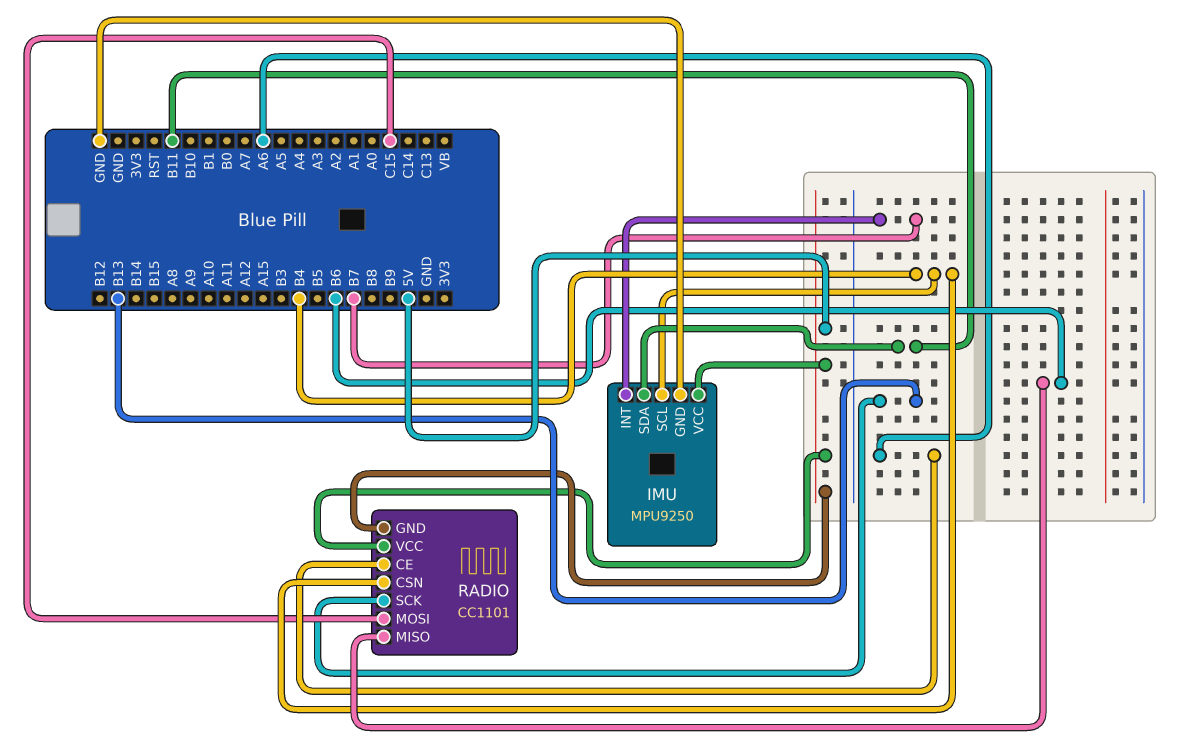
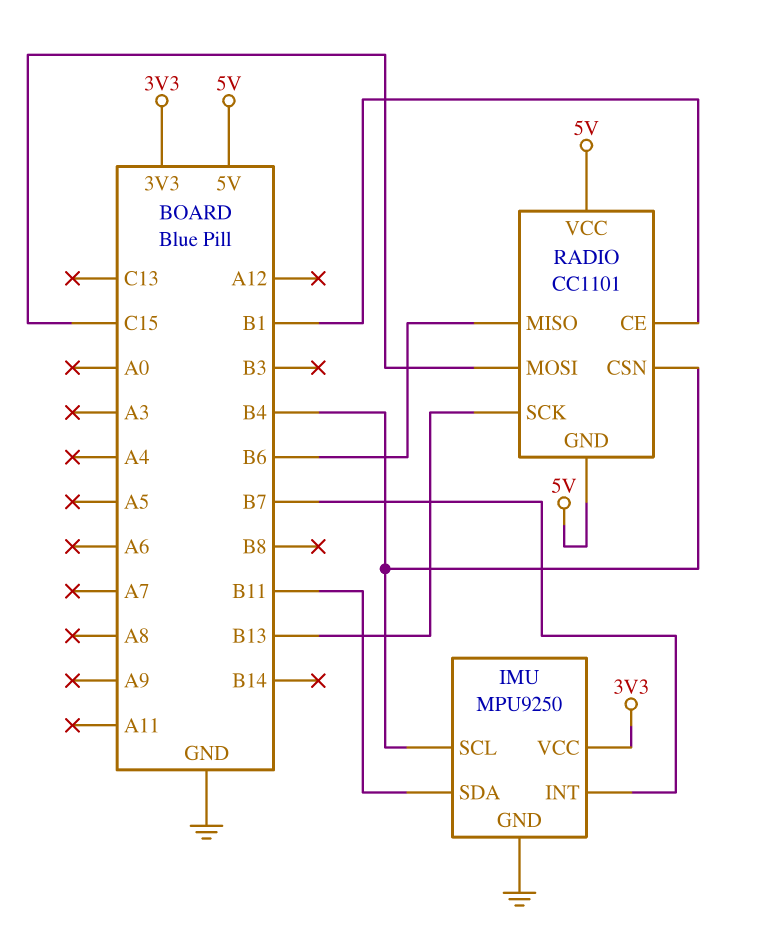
IMU pin VCC: 5V -> 3V3
RADIO pin CE: A6 -> B1

